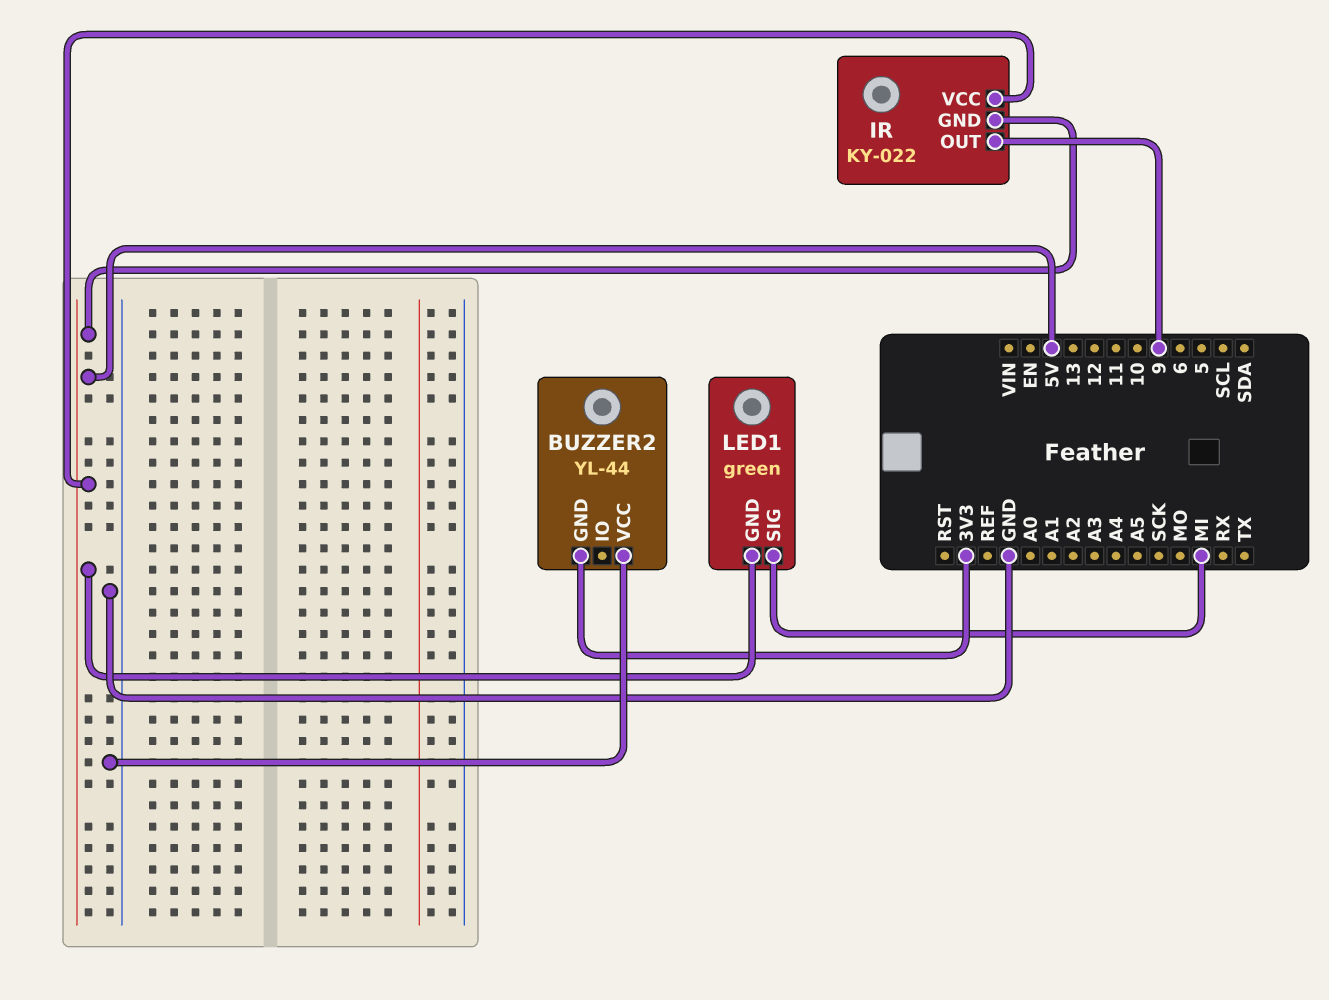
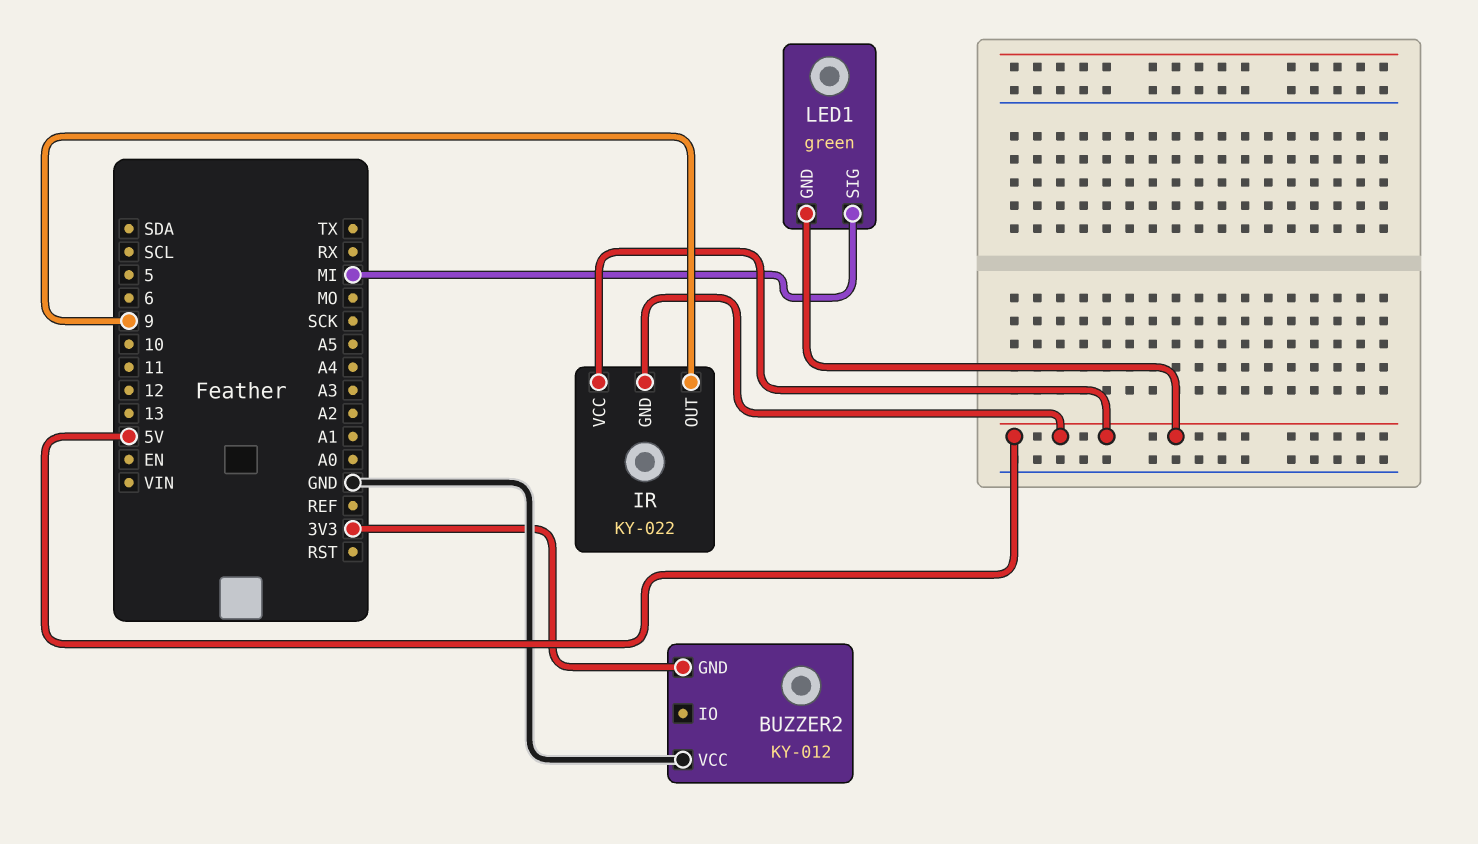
BUZZER2: YL-44 -> KY-012

